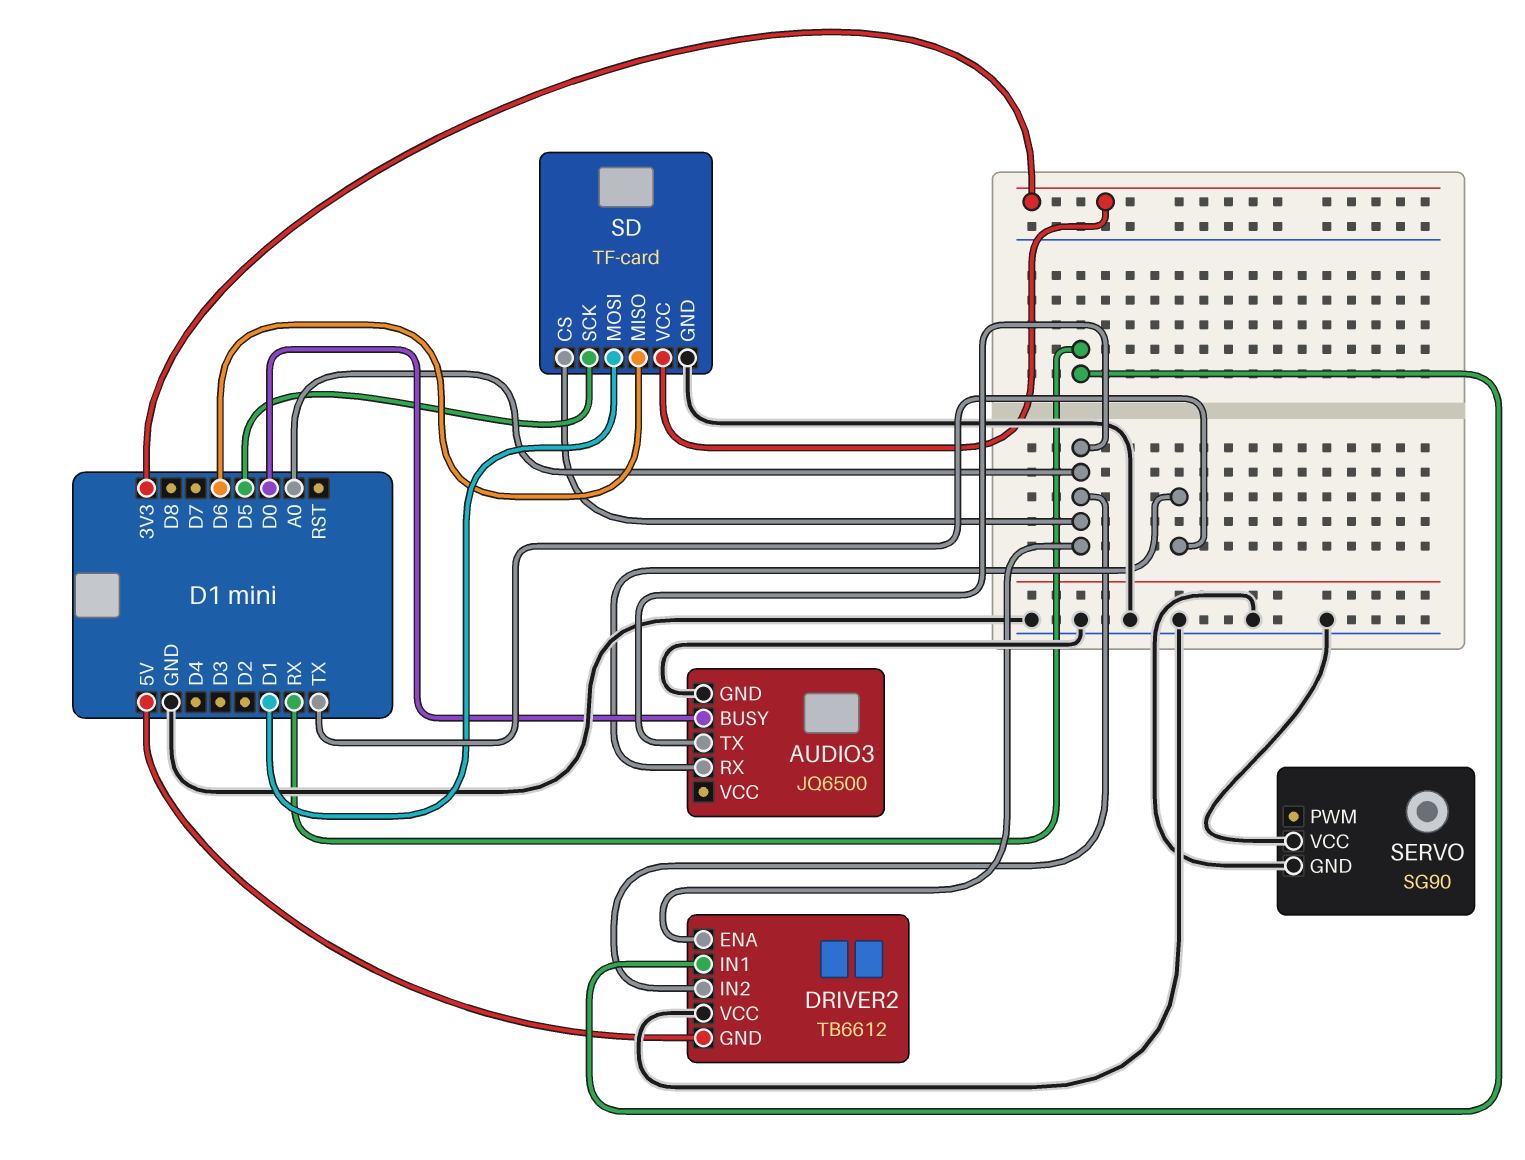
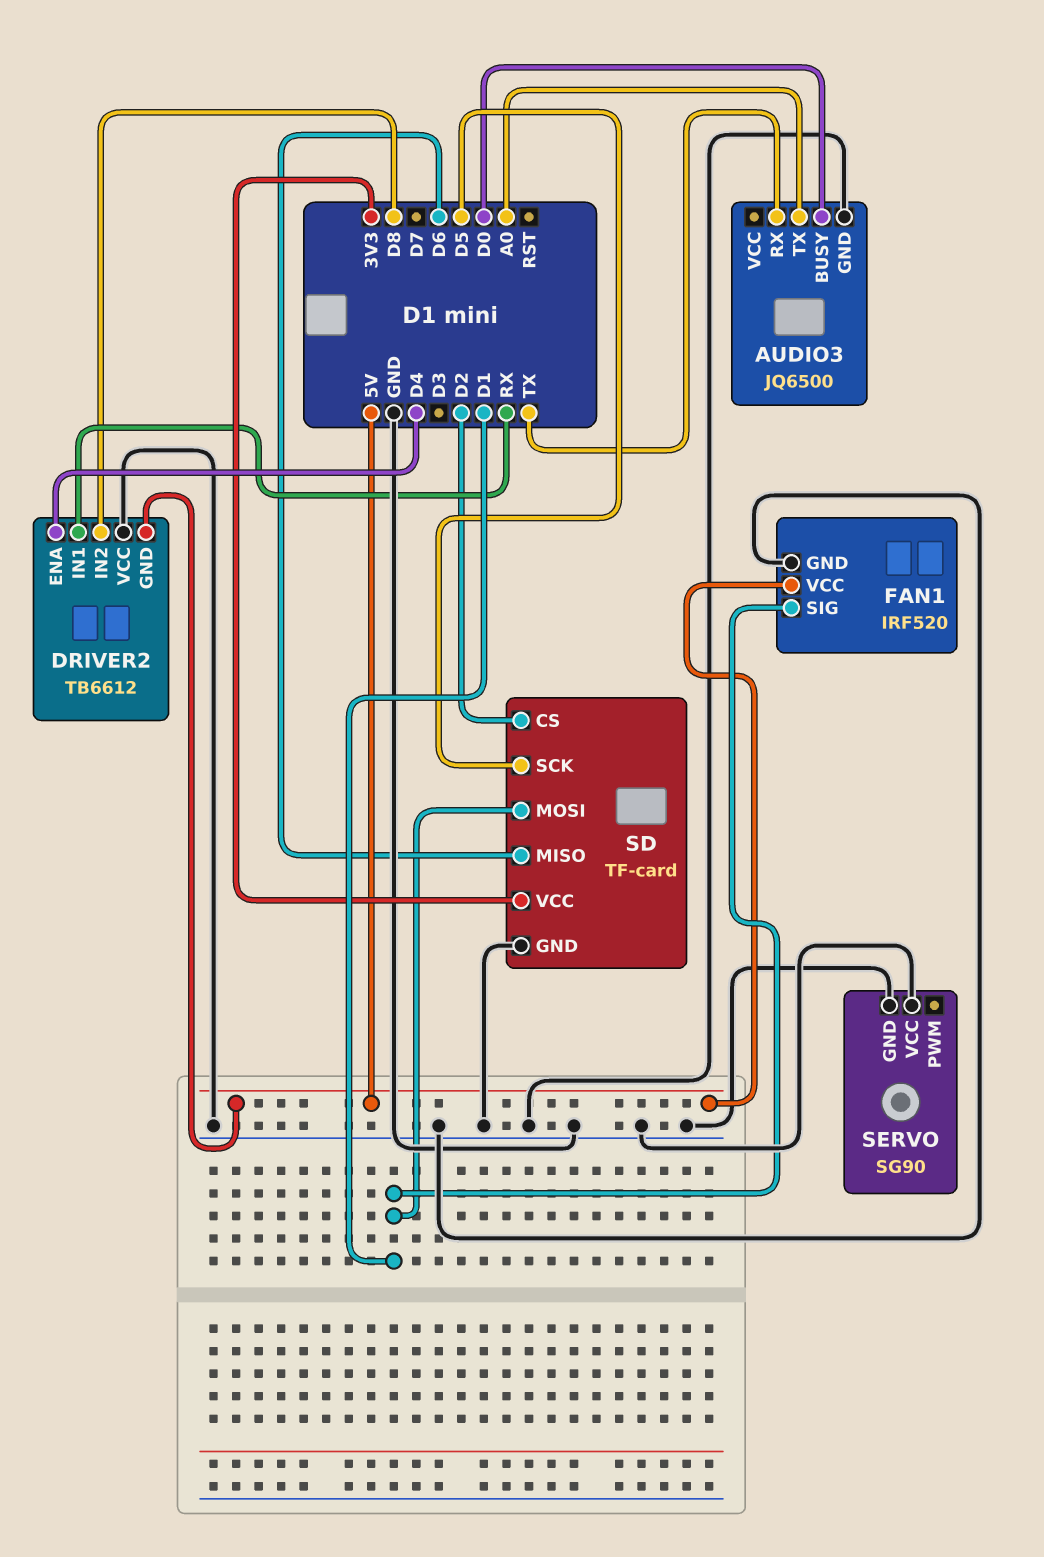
DRIVER2 pin ENA: A0 -> D4
DRIVER2 pin IN2: A0 -> D8
FAN1: none -> IRF520
FAN1 pin GND: none -> GND
FAN1 pin SIG: none -> D1
FAN1 pin VCC: none -> 5V
SD pin CS: A0 -> D2

